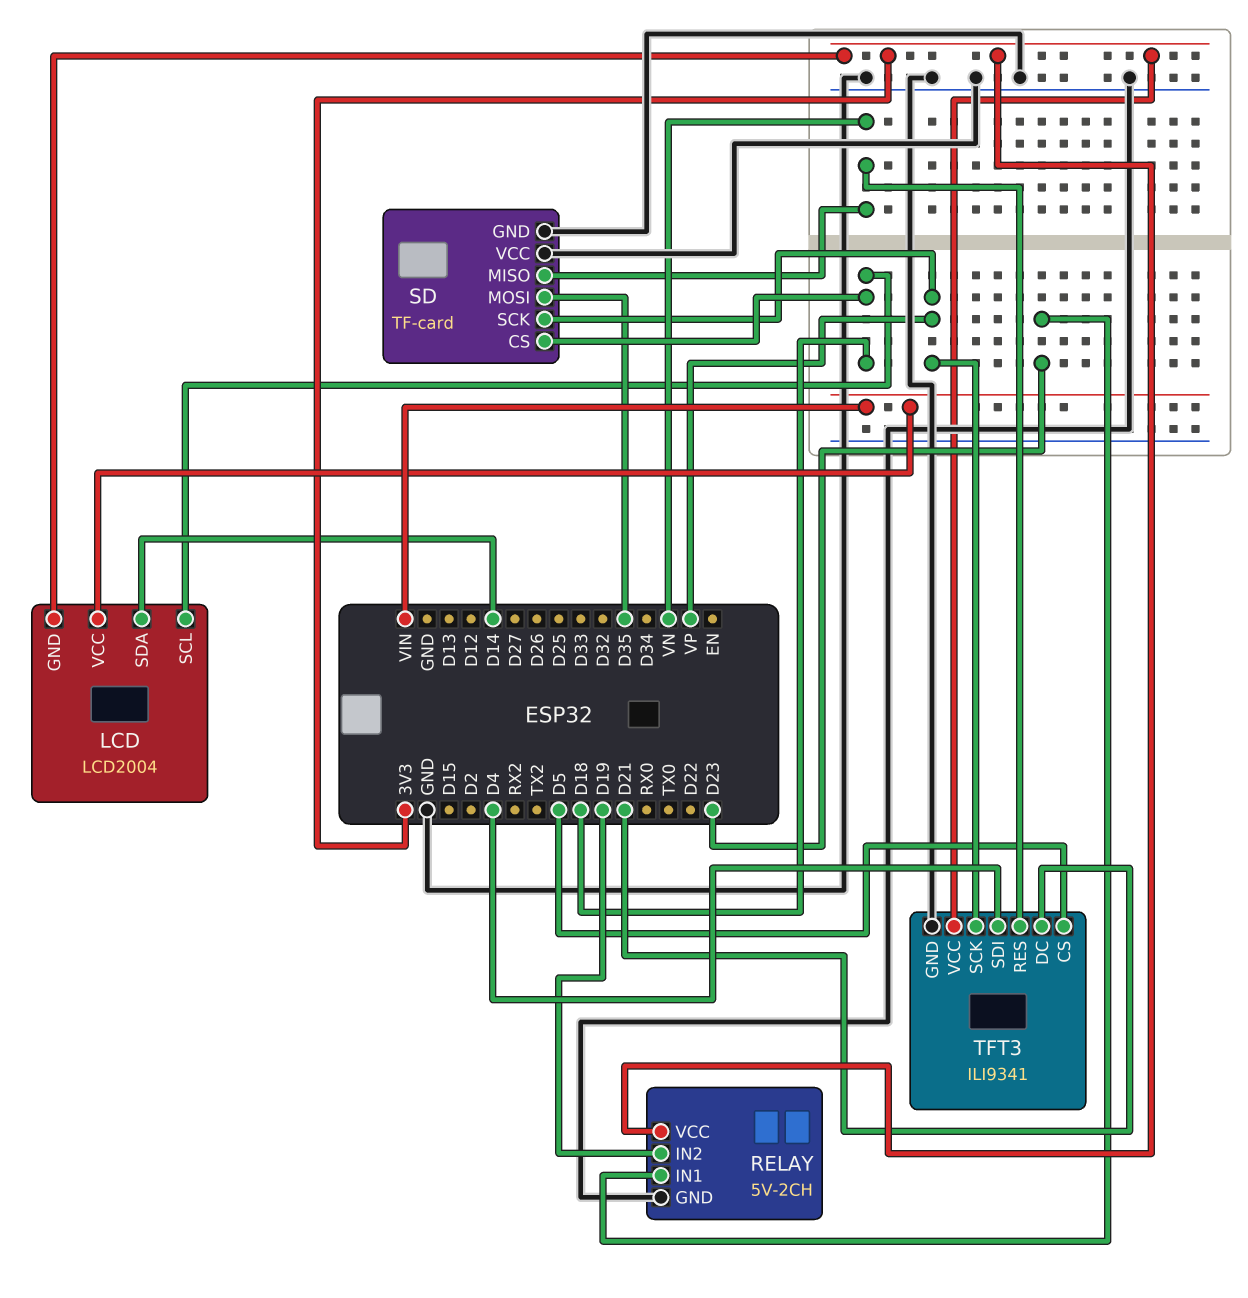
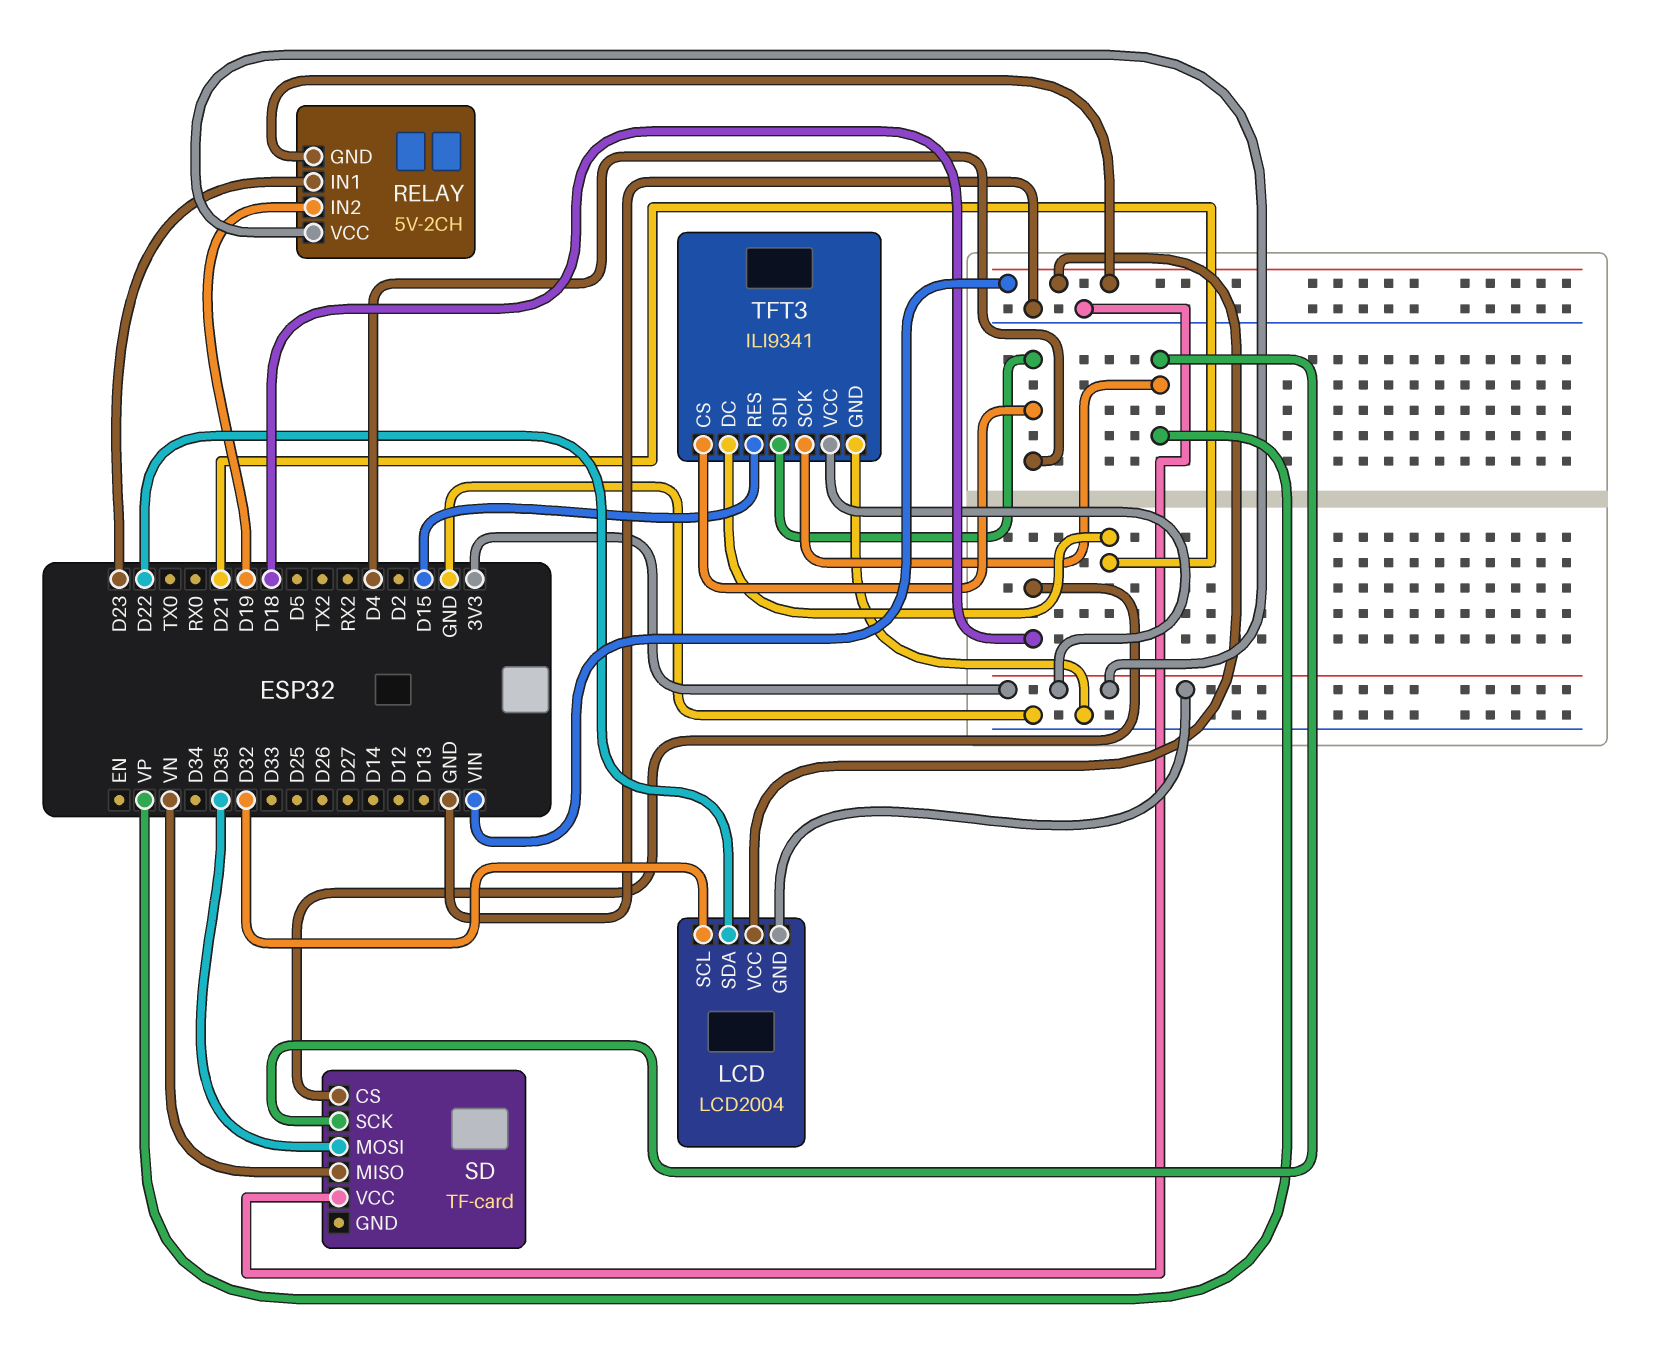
LCD pin SCL: D18 -> D32
LCD pin SDA: D14 -> D22
RELAY pin GND: GND -> VIN
SD pin GND: GND -> none
TFT3 pin CS: D5 -> D4
TFT3 pin RES: VN -> D15

